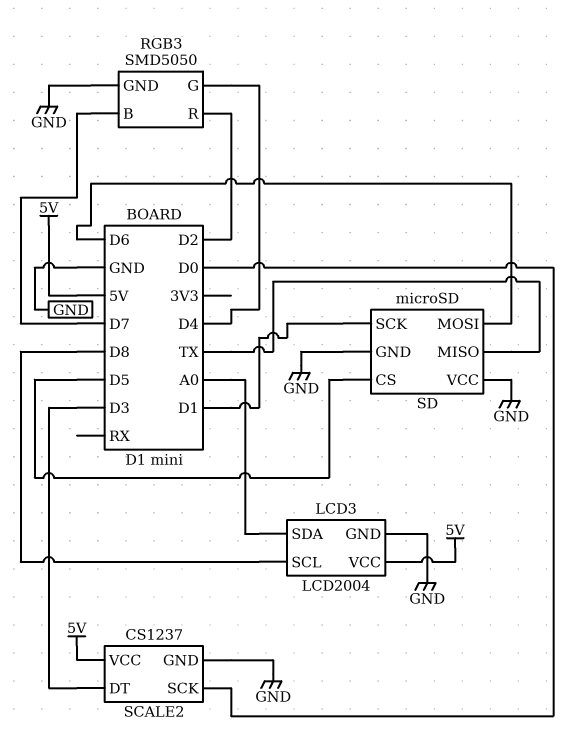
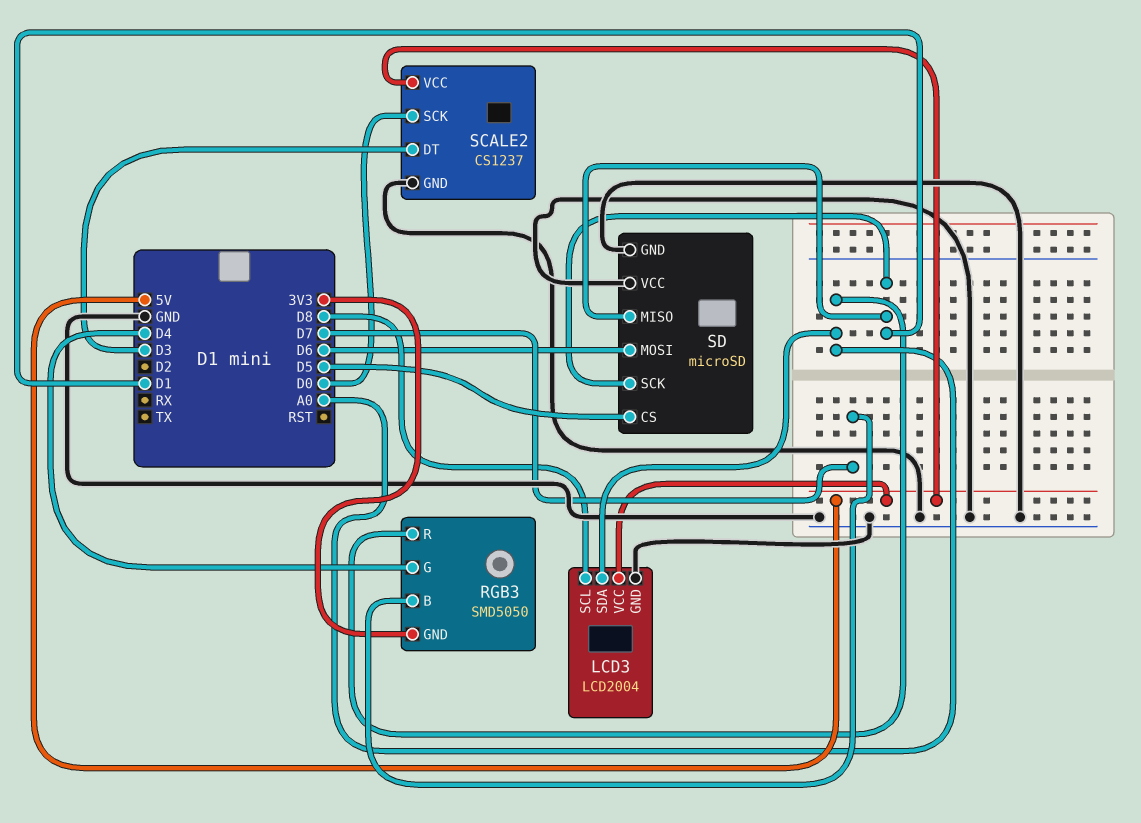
RGB3 pin GND: GND -> 3V3
RGB3 pin R: D2 -> A0
SD pin MISO: TX -> D1

